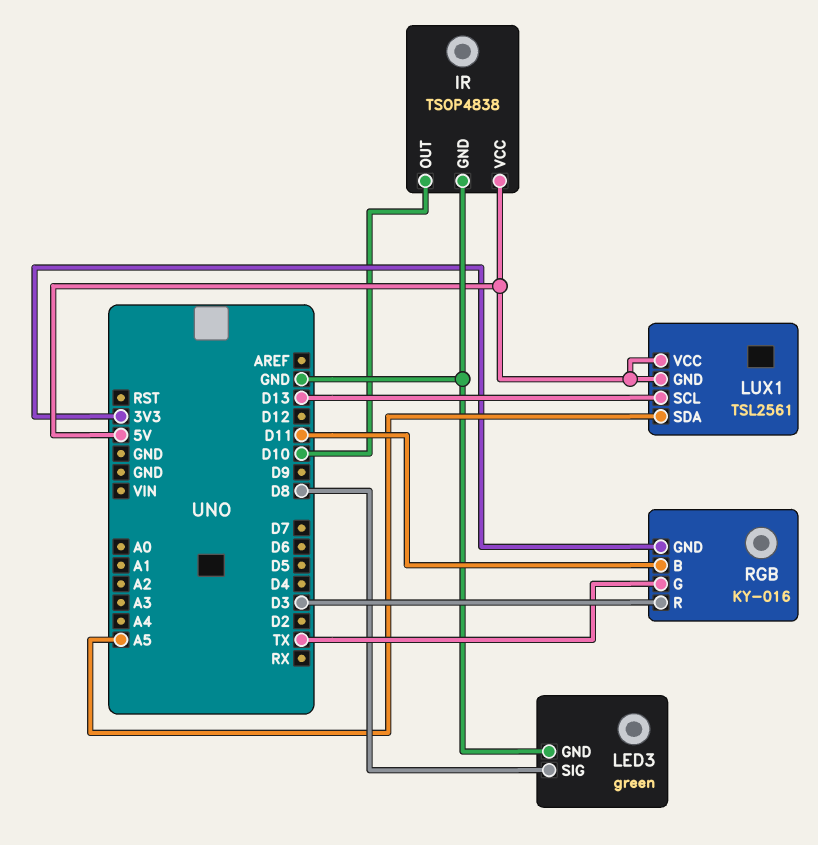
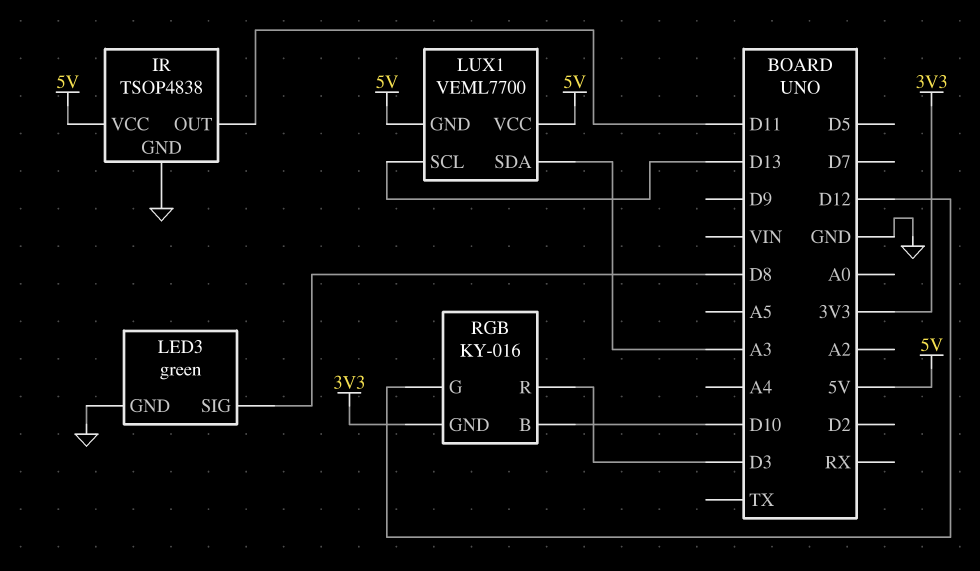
IR pin OUT: D10 -> D11
LUX1: TSL2561 -> VEML7700
LUX1 pin SDA: A5 -> A3
RGB pin B: D11 -> D10
RGB pin G: TX -> D12

